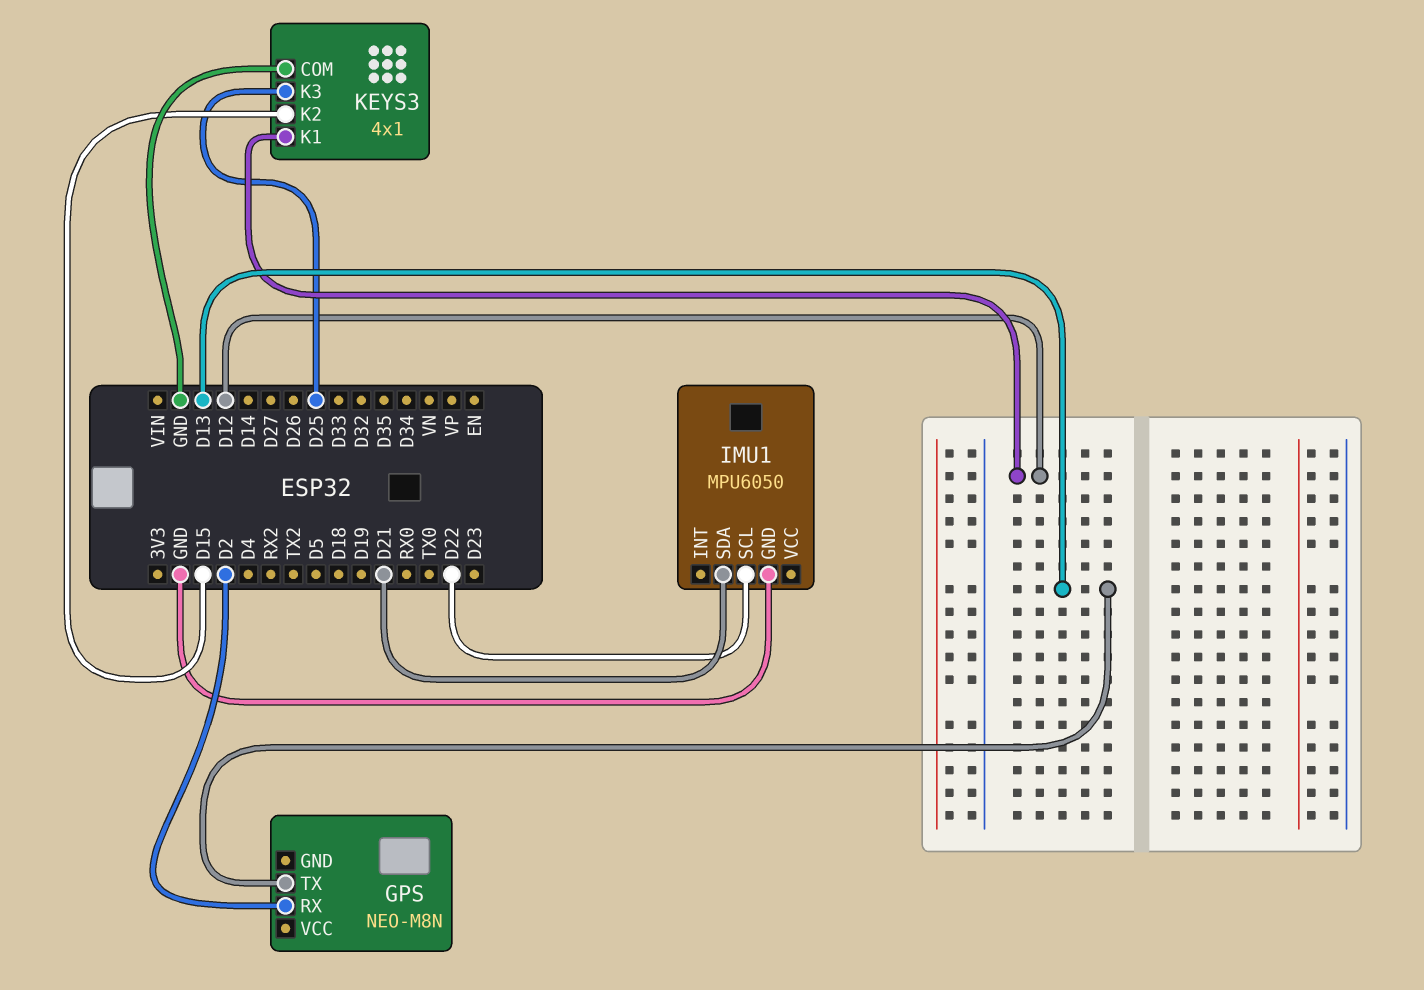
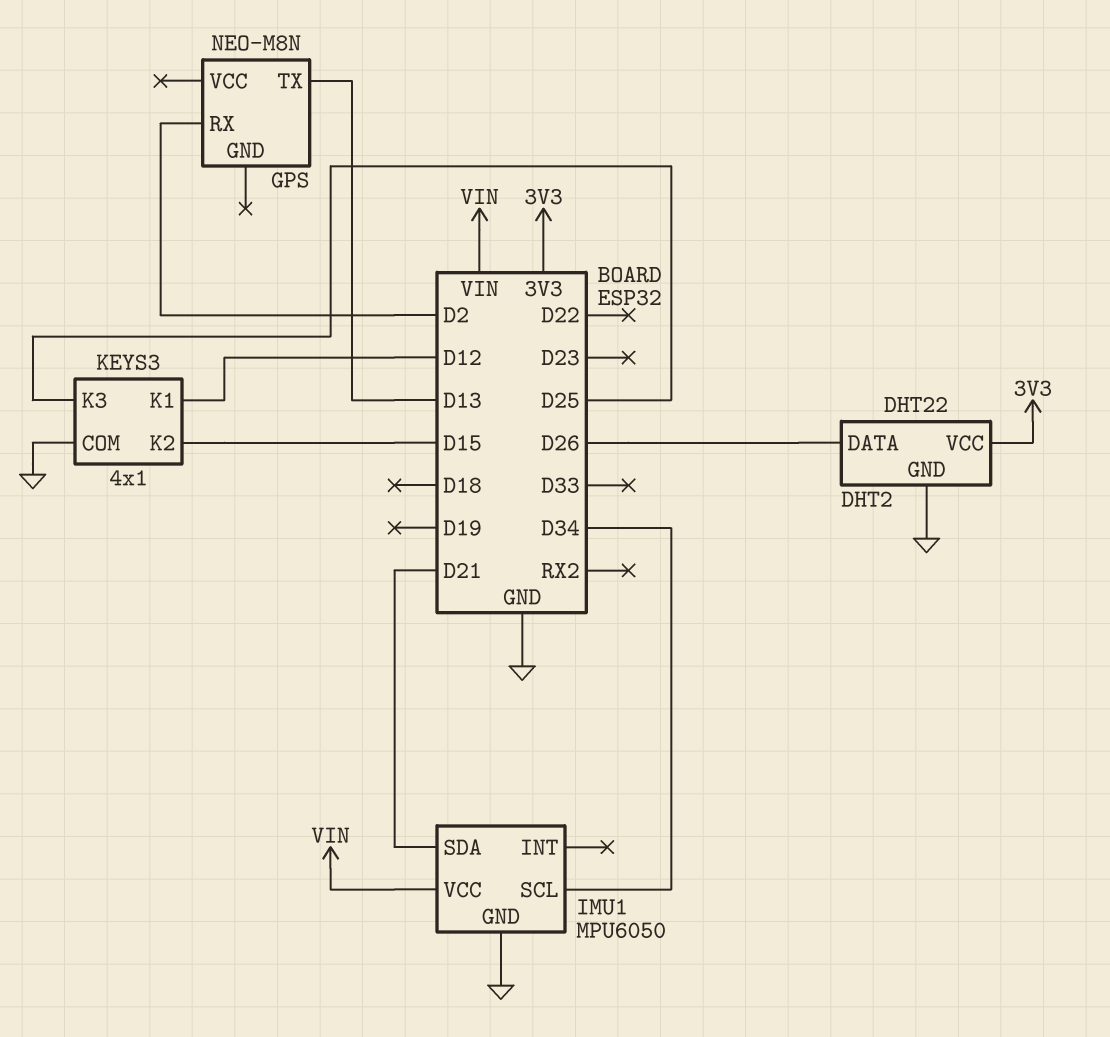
DHT2: none -> DHT22
DHT2 pin DATA: none -> D26
DHT2 pin GND: none -> GND
DHT2 pin VCC: none -> 3V3
IMU1 pin SCL: D22 -> D34
IMU1 pin VCC: none -> VIN

